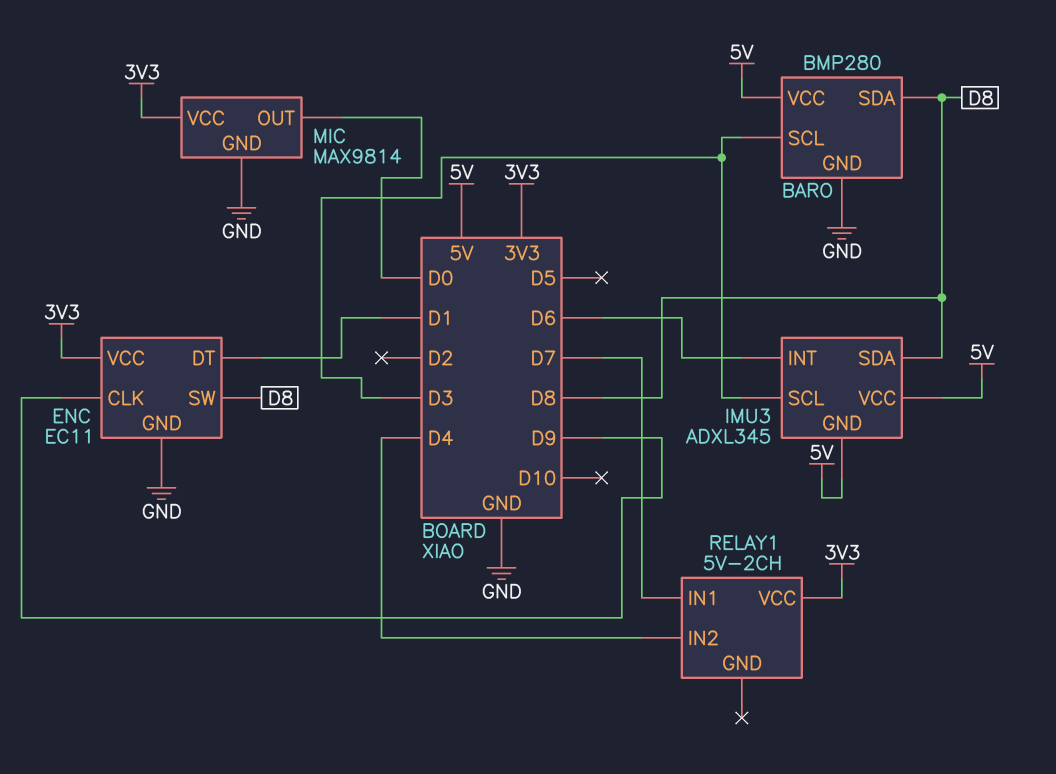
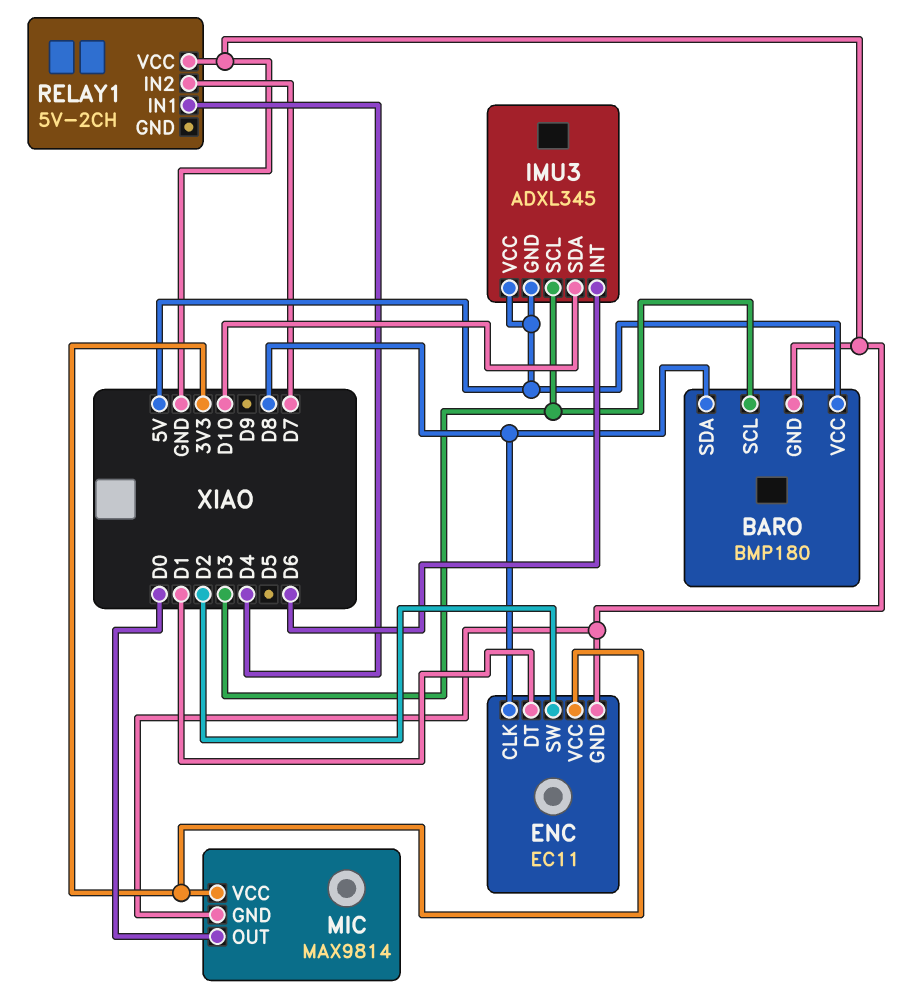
BARO: BMP280 -> BMP180
ENC pin CLK: D9 -> D8
ENC pin SW: D8 -> D2
IMU3 pin SDA: D8 -> D10
RELAY1 pin IN1: D7 -> D4
RELAY1 pin IN2: D4 -> D7
RELAY1 pin VCC: 3V3 -> GND

